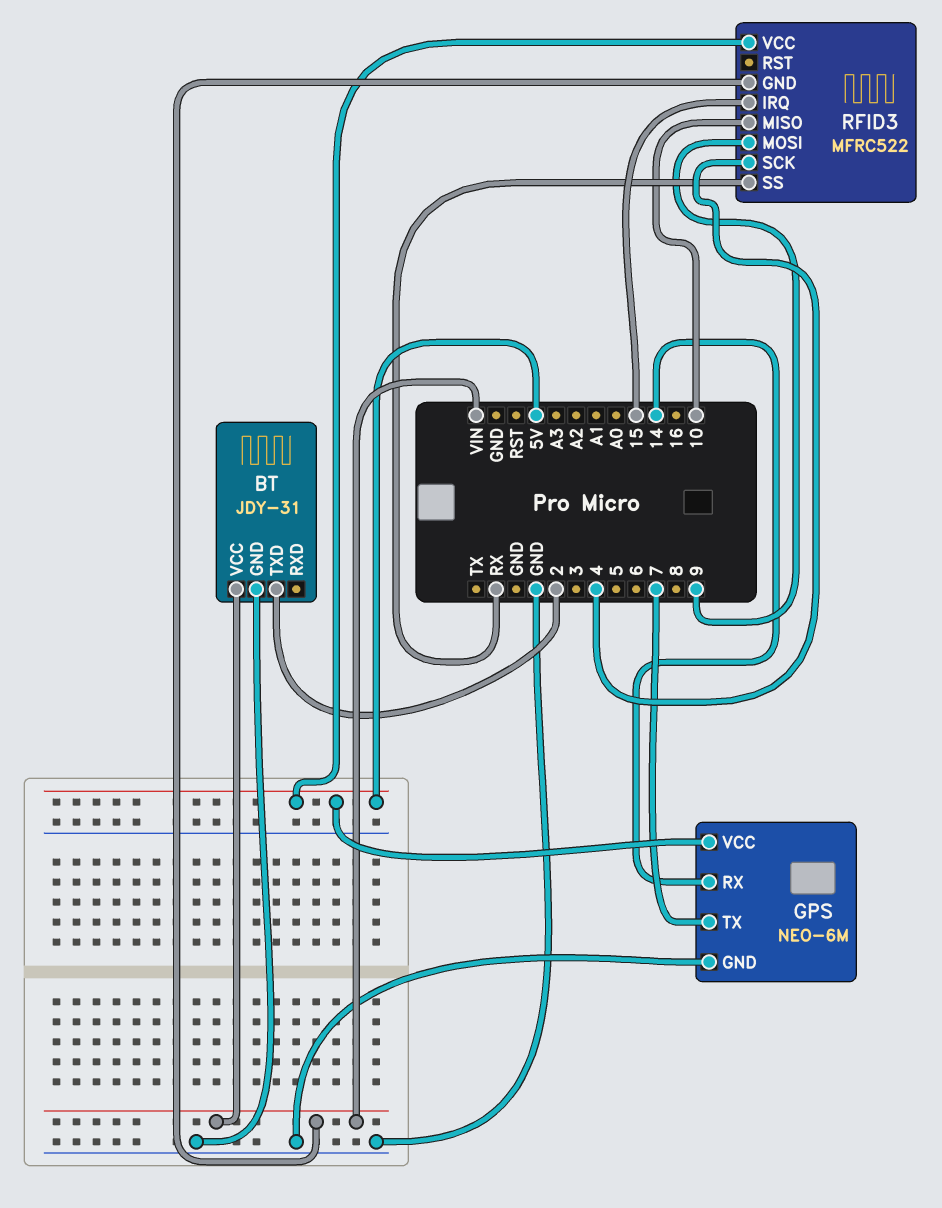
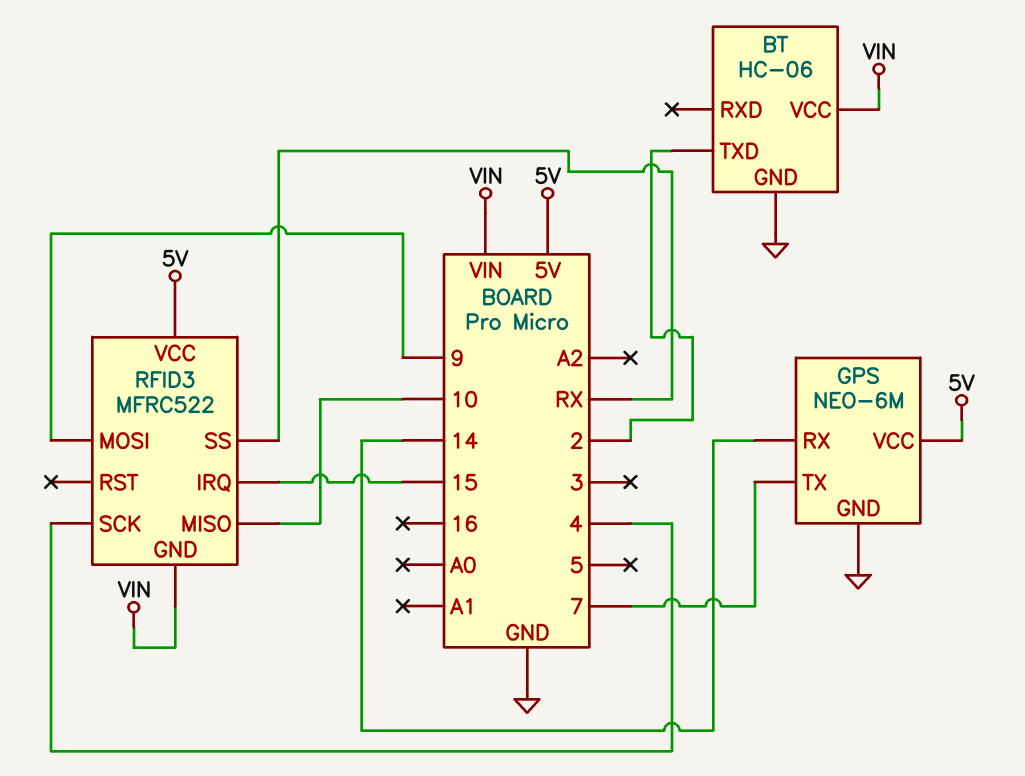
BT: JDY-31 -> HC-06

